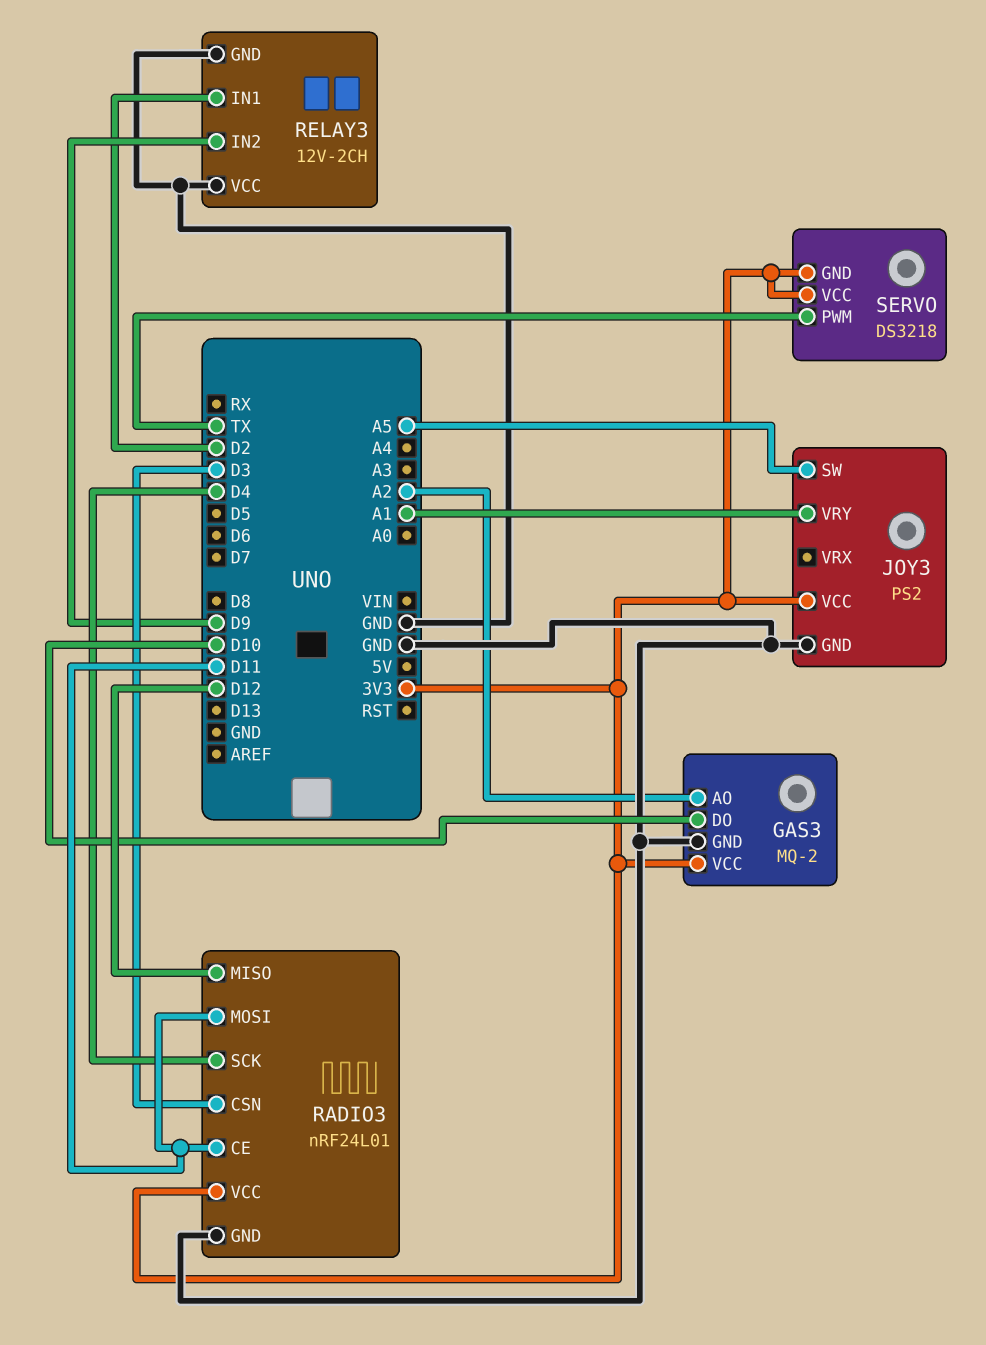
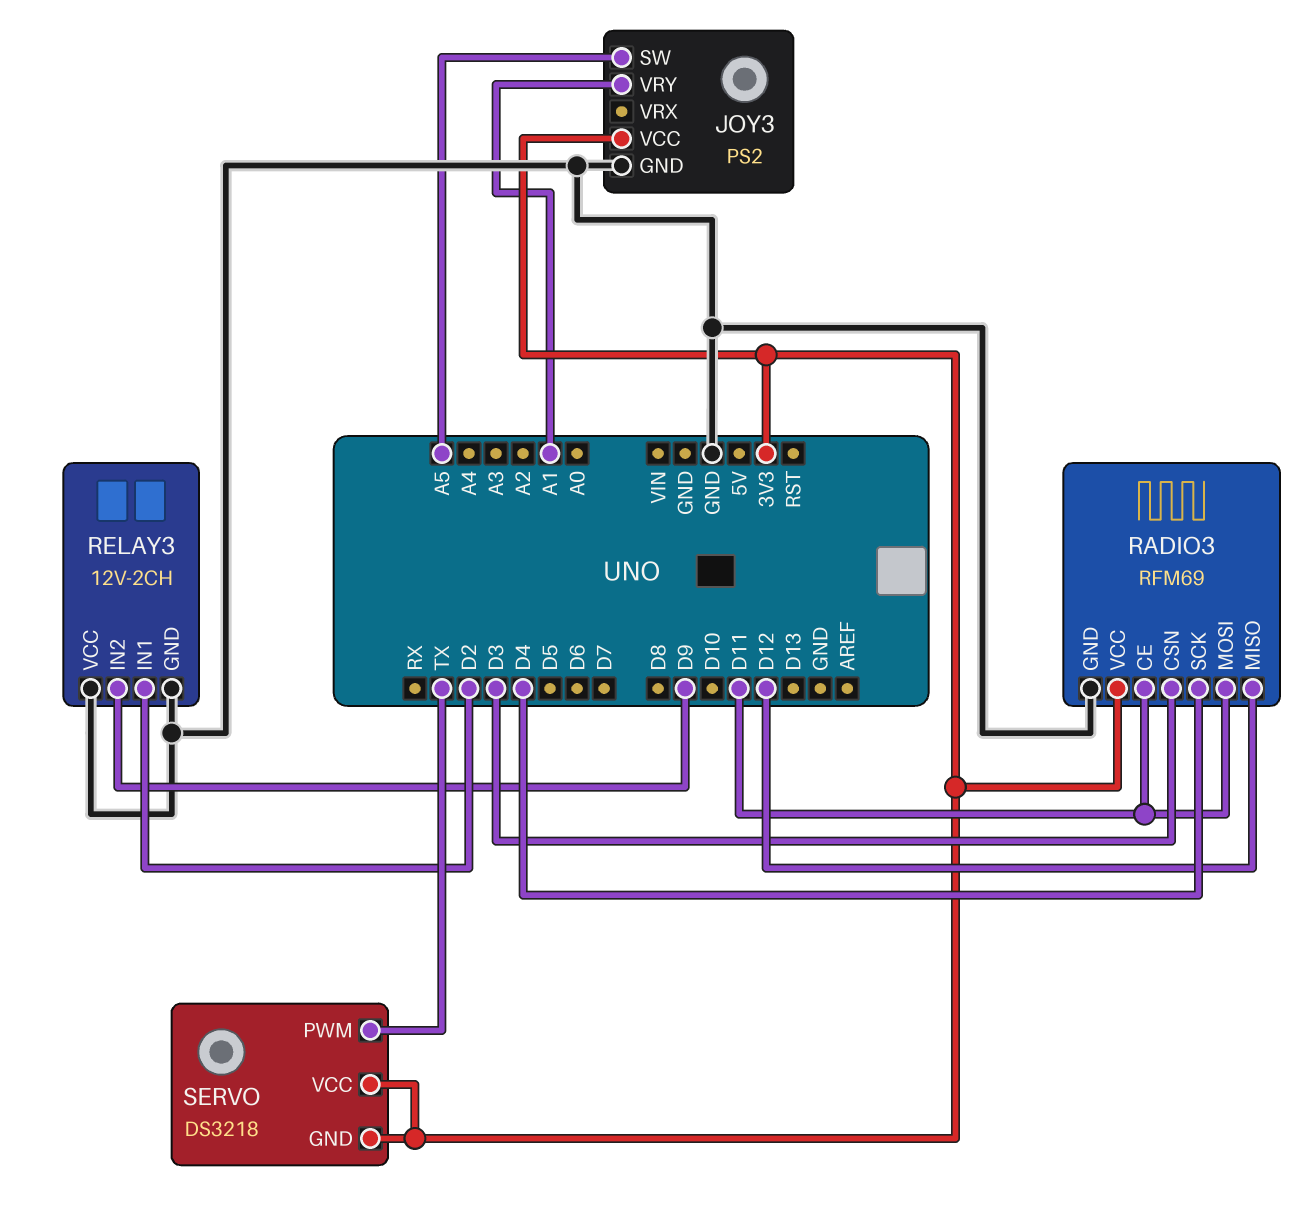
GAS3: MQ-2 -> none
GAS3 pin AO: A2 -> none
GAS3 pin DO: D10 -> none
GAS3 pin GND: GND -> none
GAS3 pin VCC: 3V3 -> none
RADIO3: nRF24L01 -> RFM69

